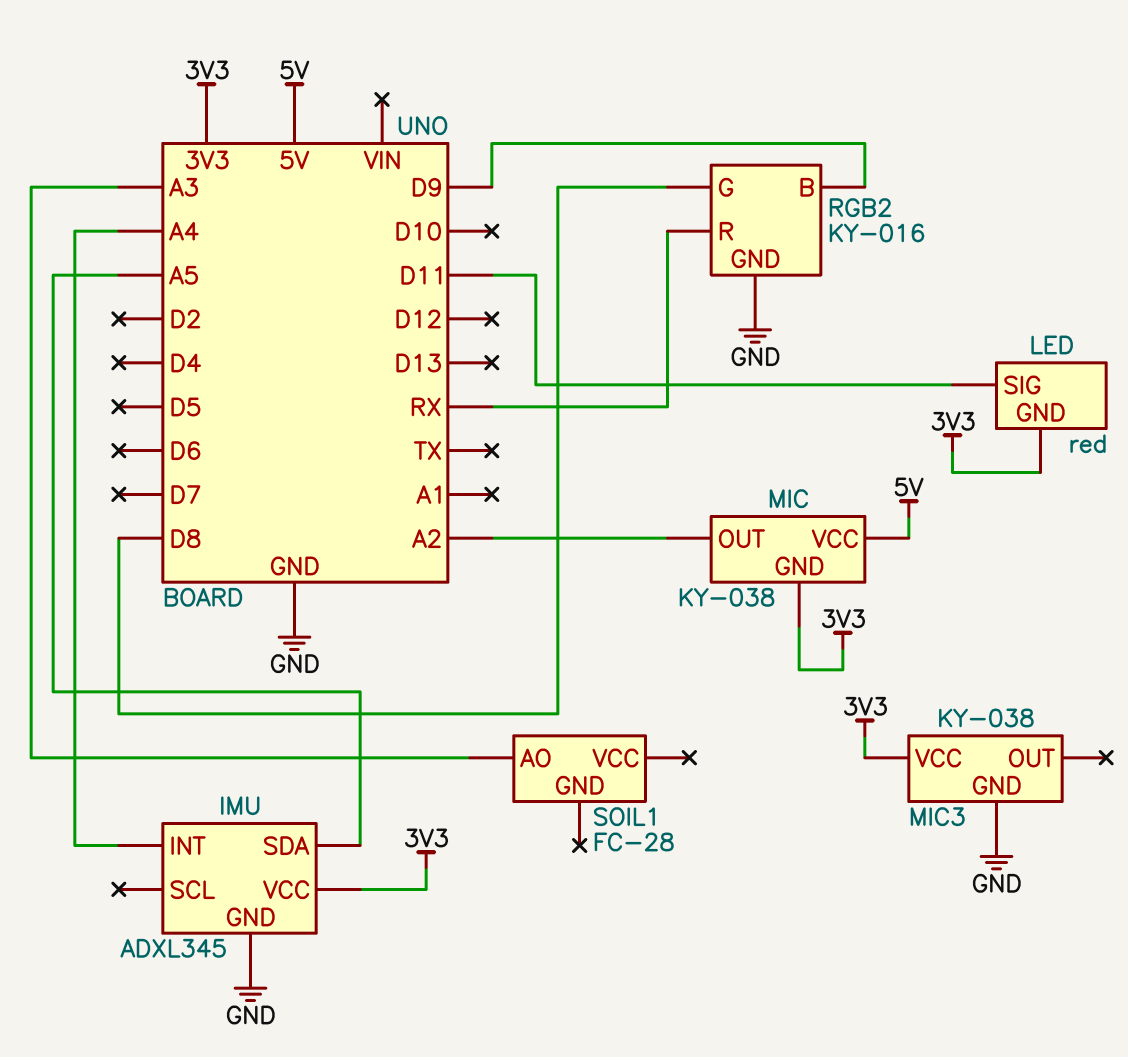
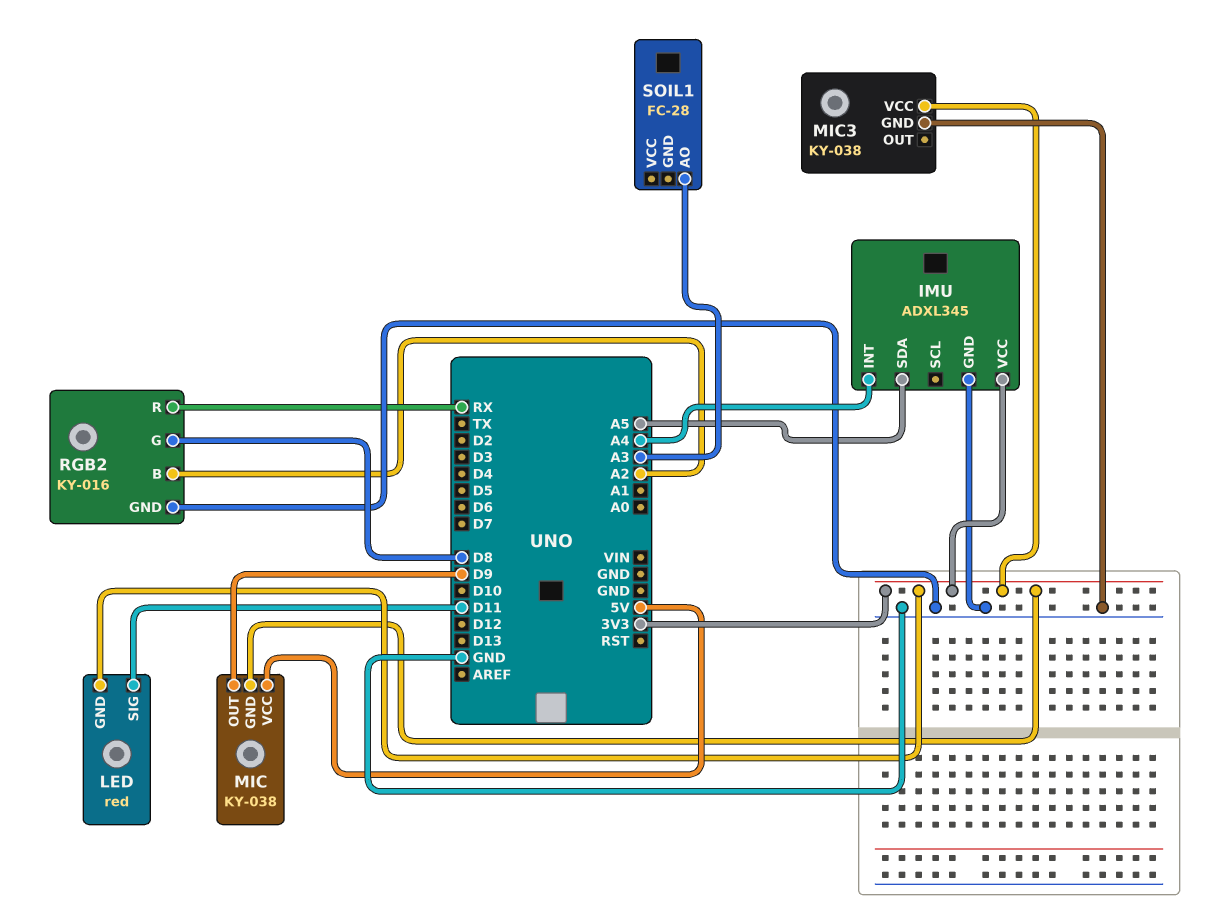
MIC pin OUT: A2 -> D9
RGB2 pin B: D9 -> A2

